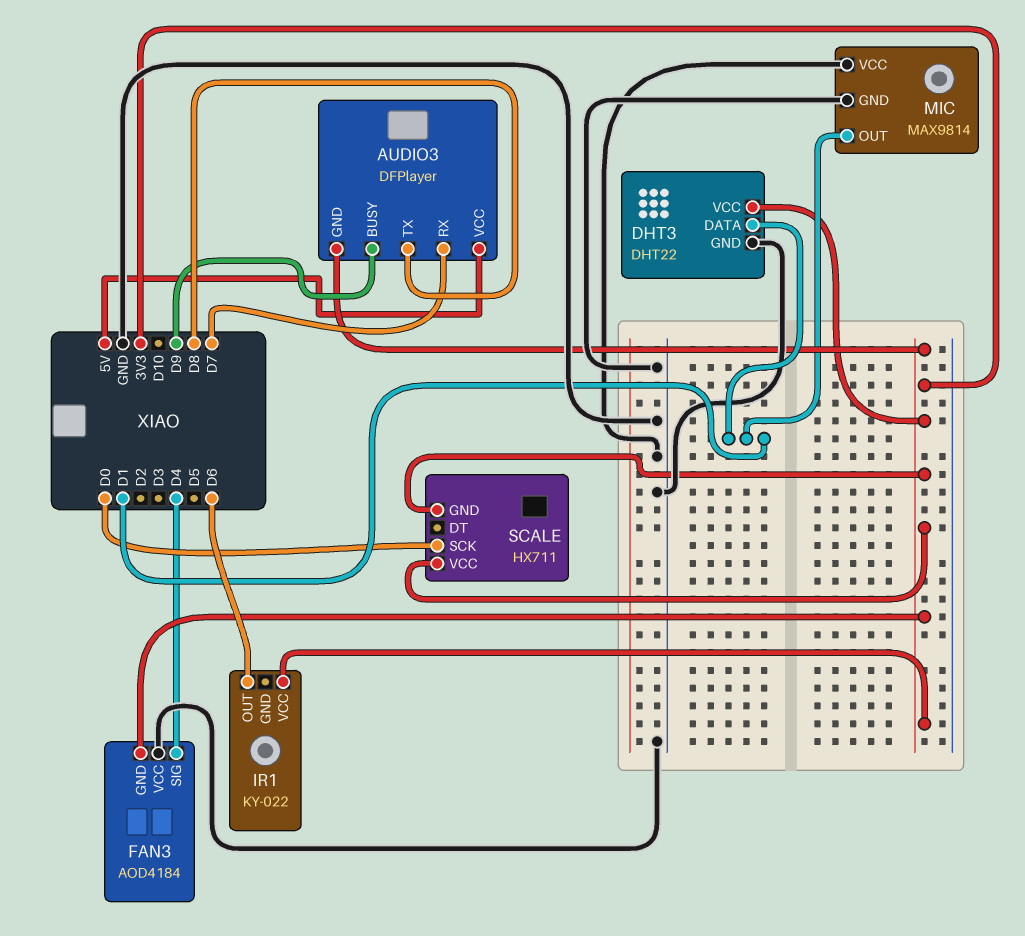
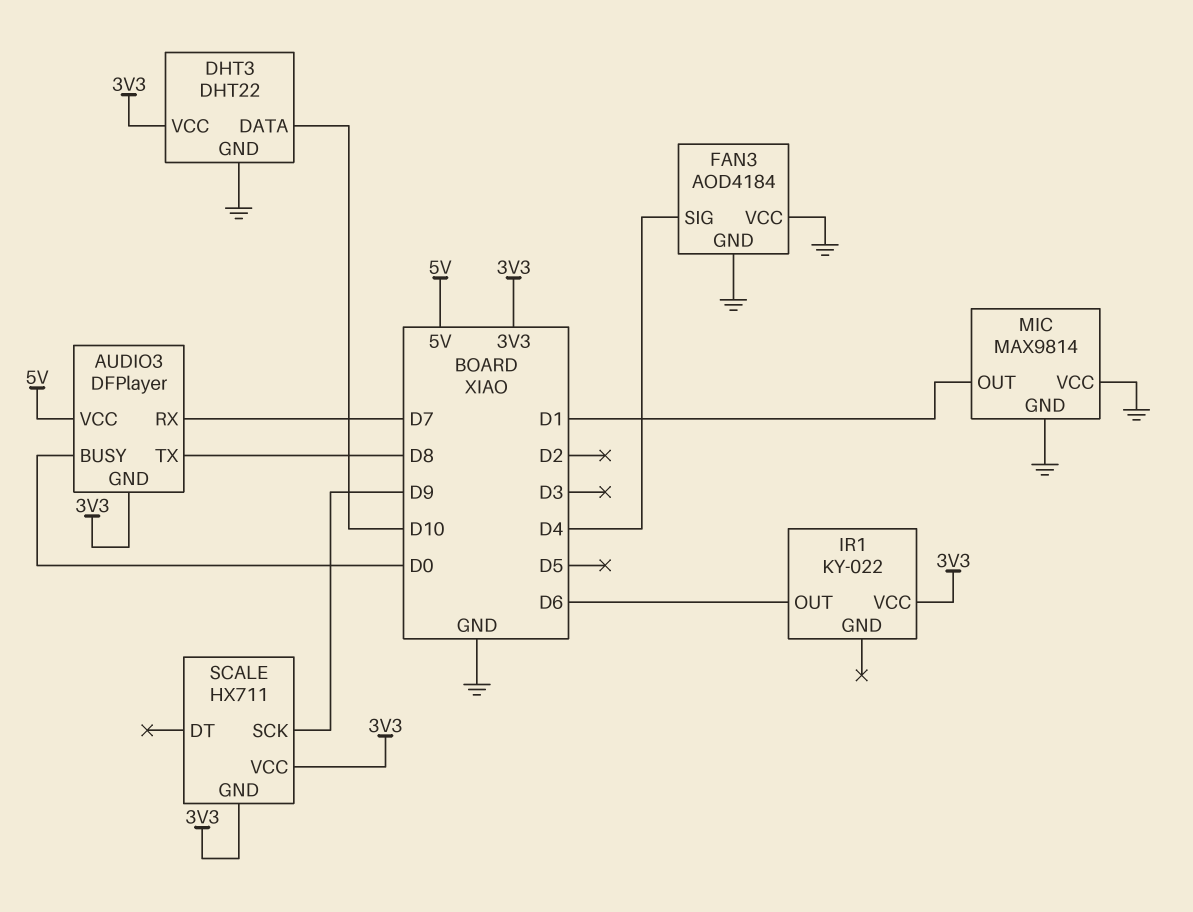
AUDIO3 pin BUSY: D9 -> D0
DHT3 pin DATA: D1 -> D10
FAN3 pin GND: 3V3 -> GND
SCALE pin SCK: D0 -> D9

